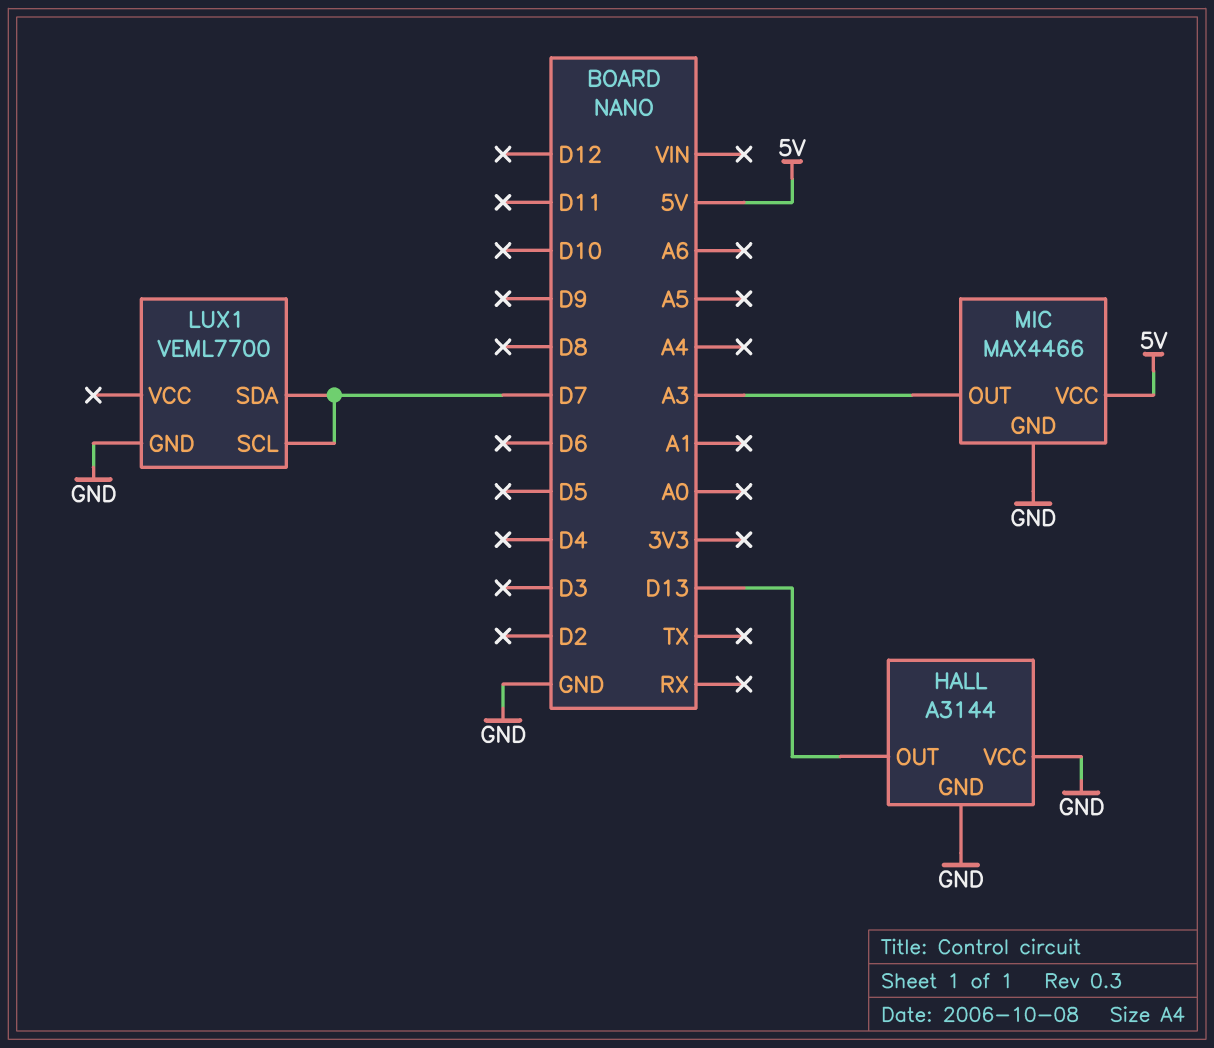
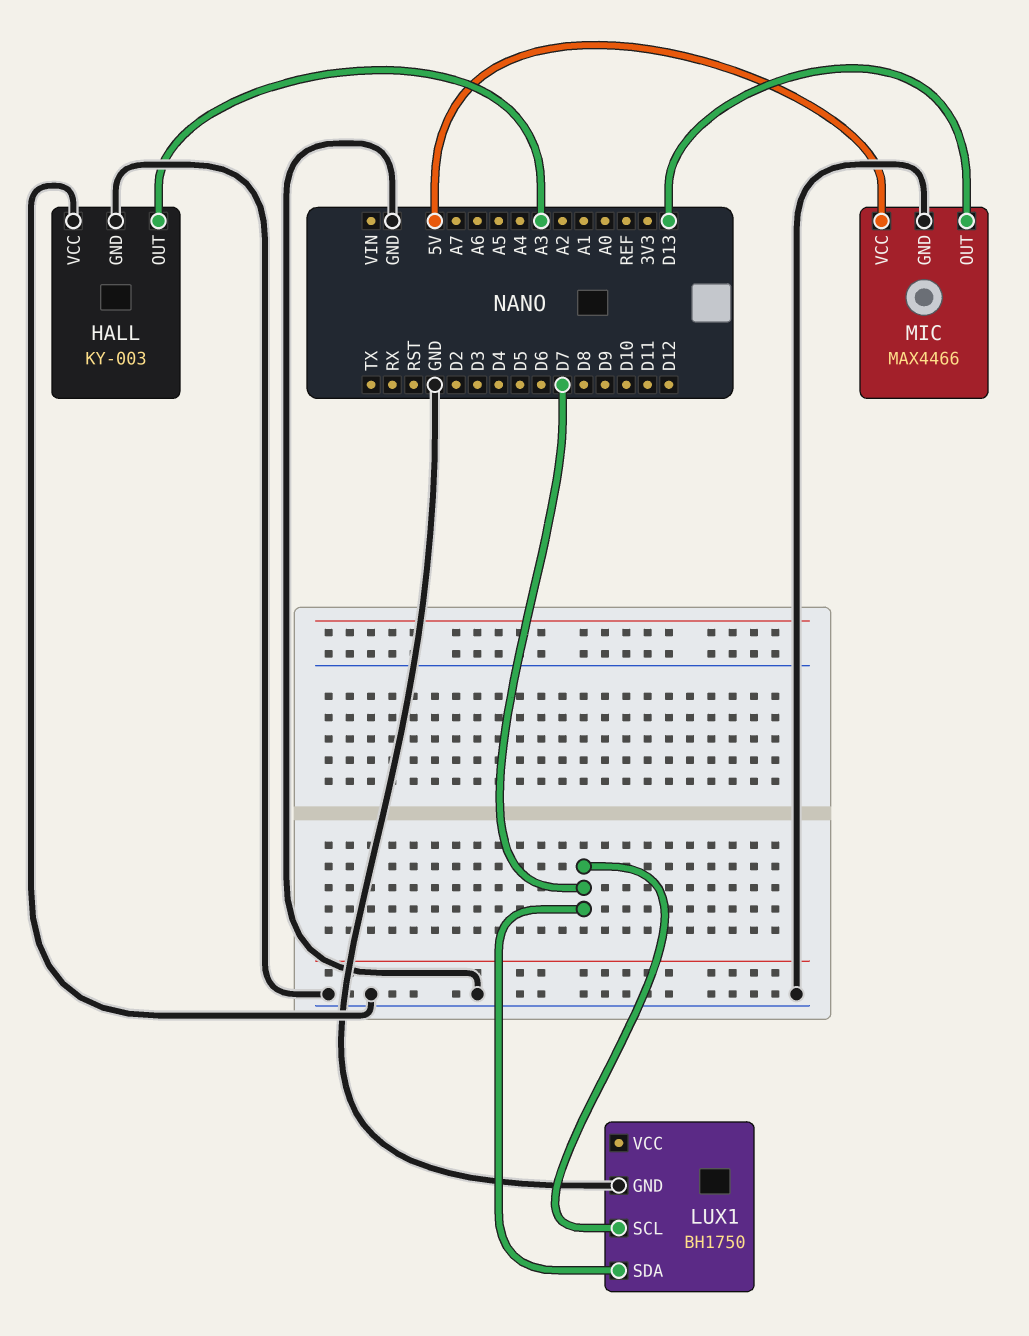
HALL: A3144 -> KY-003
HALL pin OUT: D13 -> A3
LUX1: VEML7700 -> BH1750
MIC pin OUT: A3 -> D13

